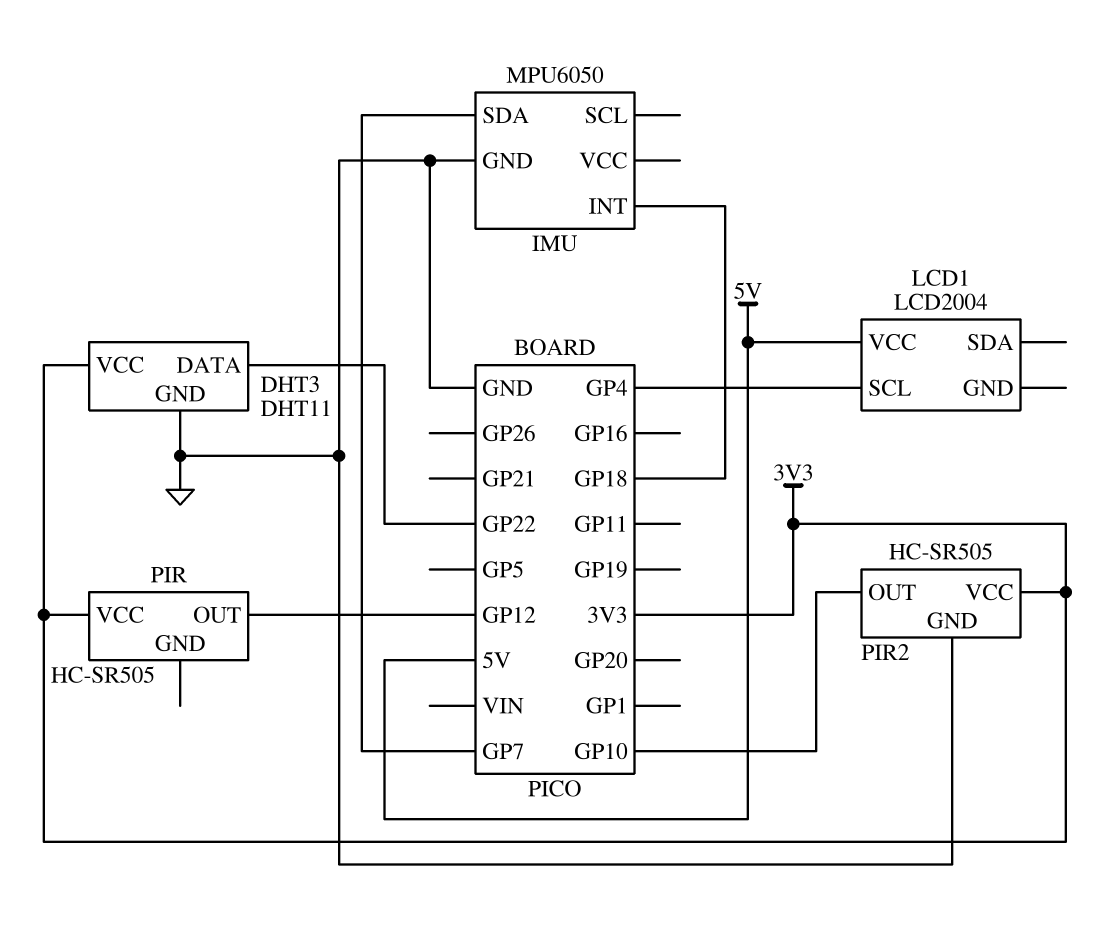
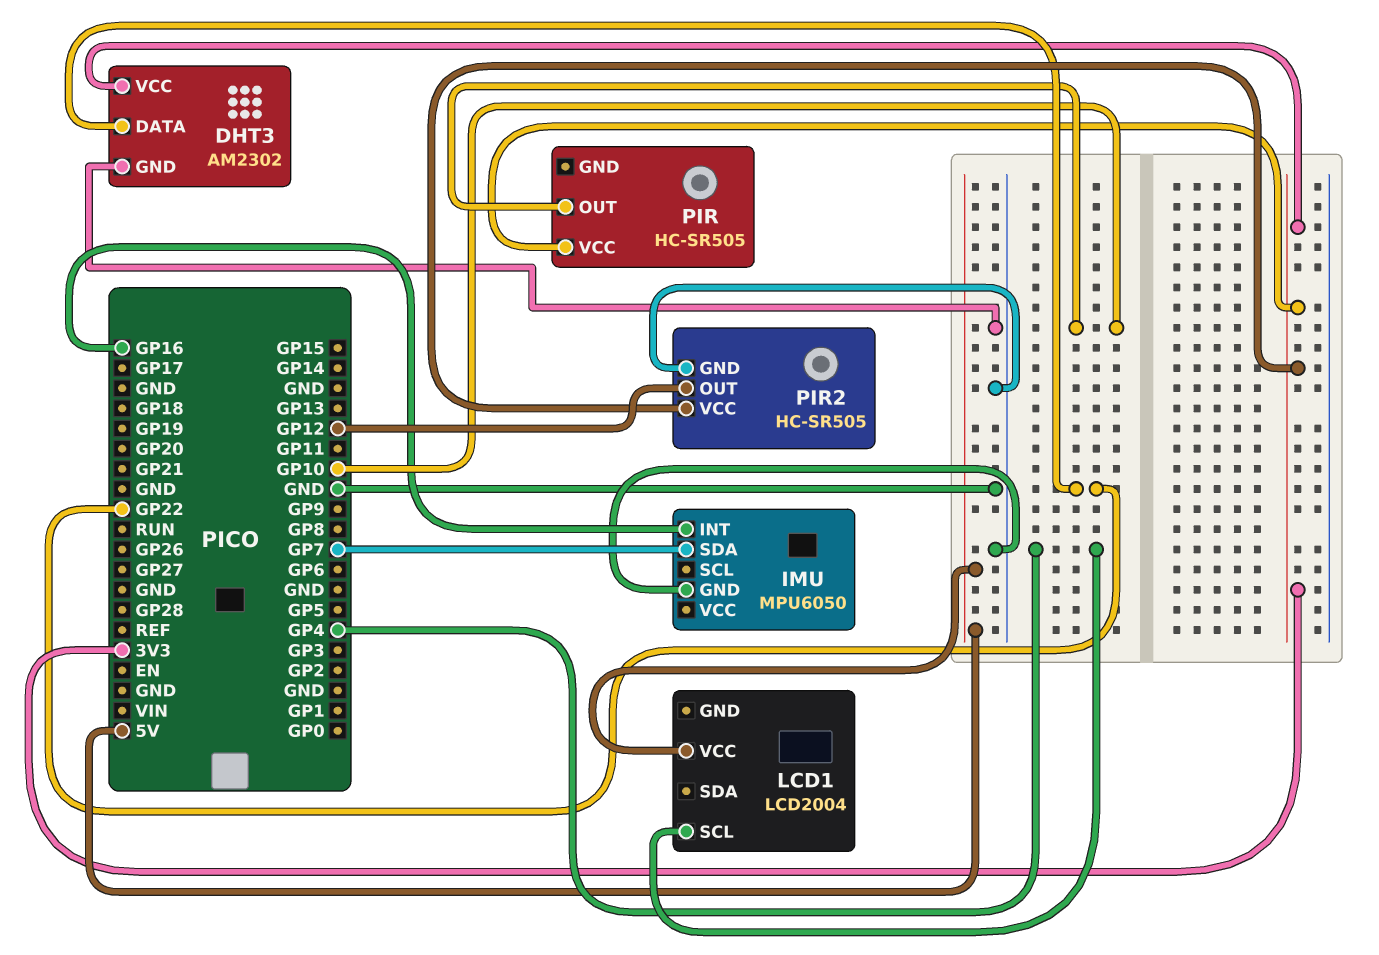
DHT3: DHT11 -> AM2302
IMU pin INT: GP18 -> GP16
PIR pin OUT: GP12 -> GP10
PIR2 pin OUT: GP10 -> GP12

